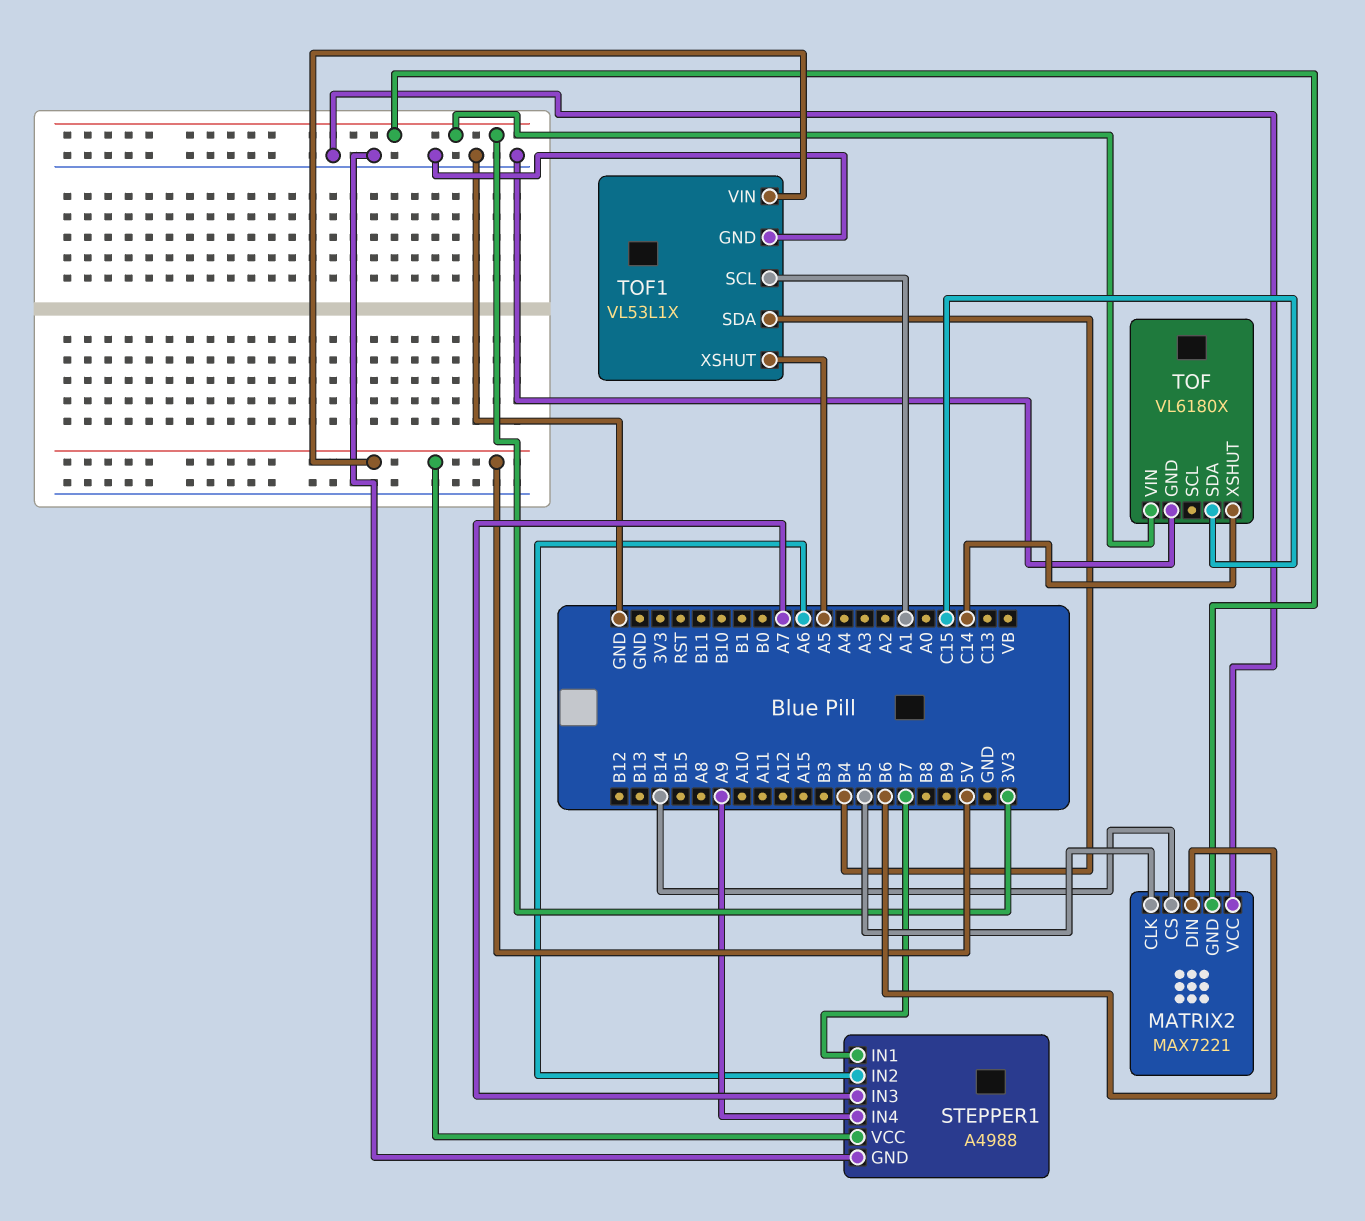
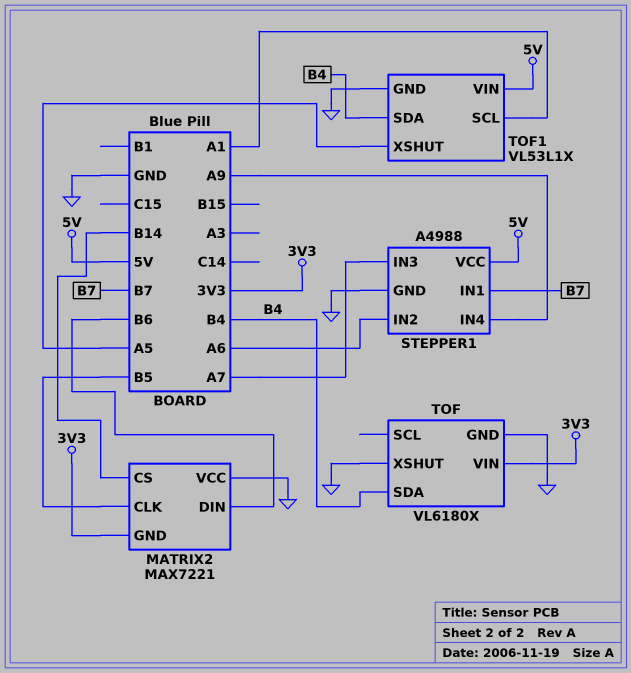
TOF pin SDA: C15 -> B4
TOF pin XSHUT: C14 -> GND

